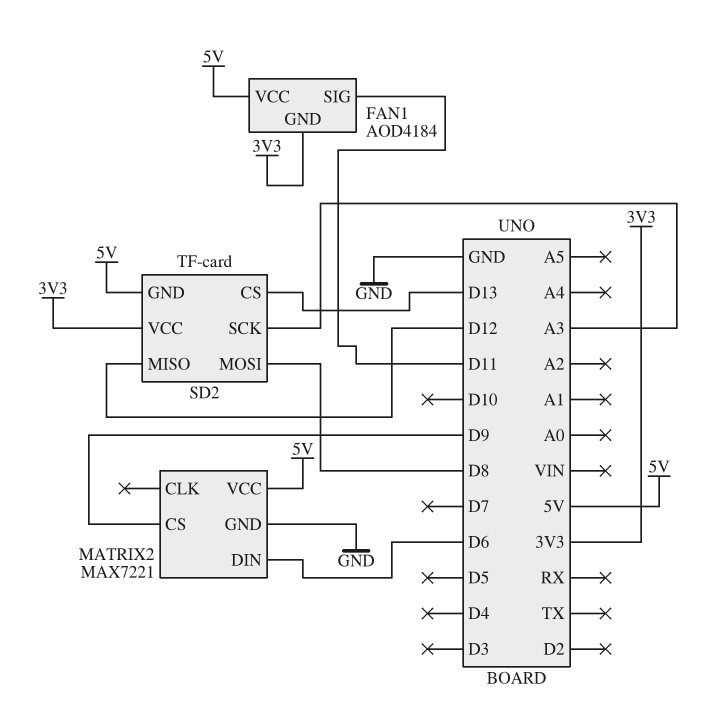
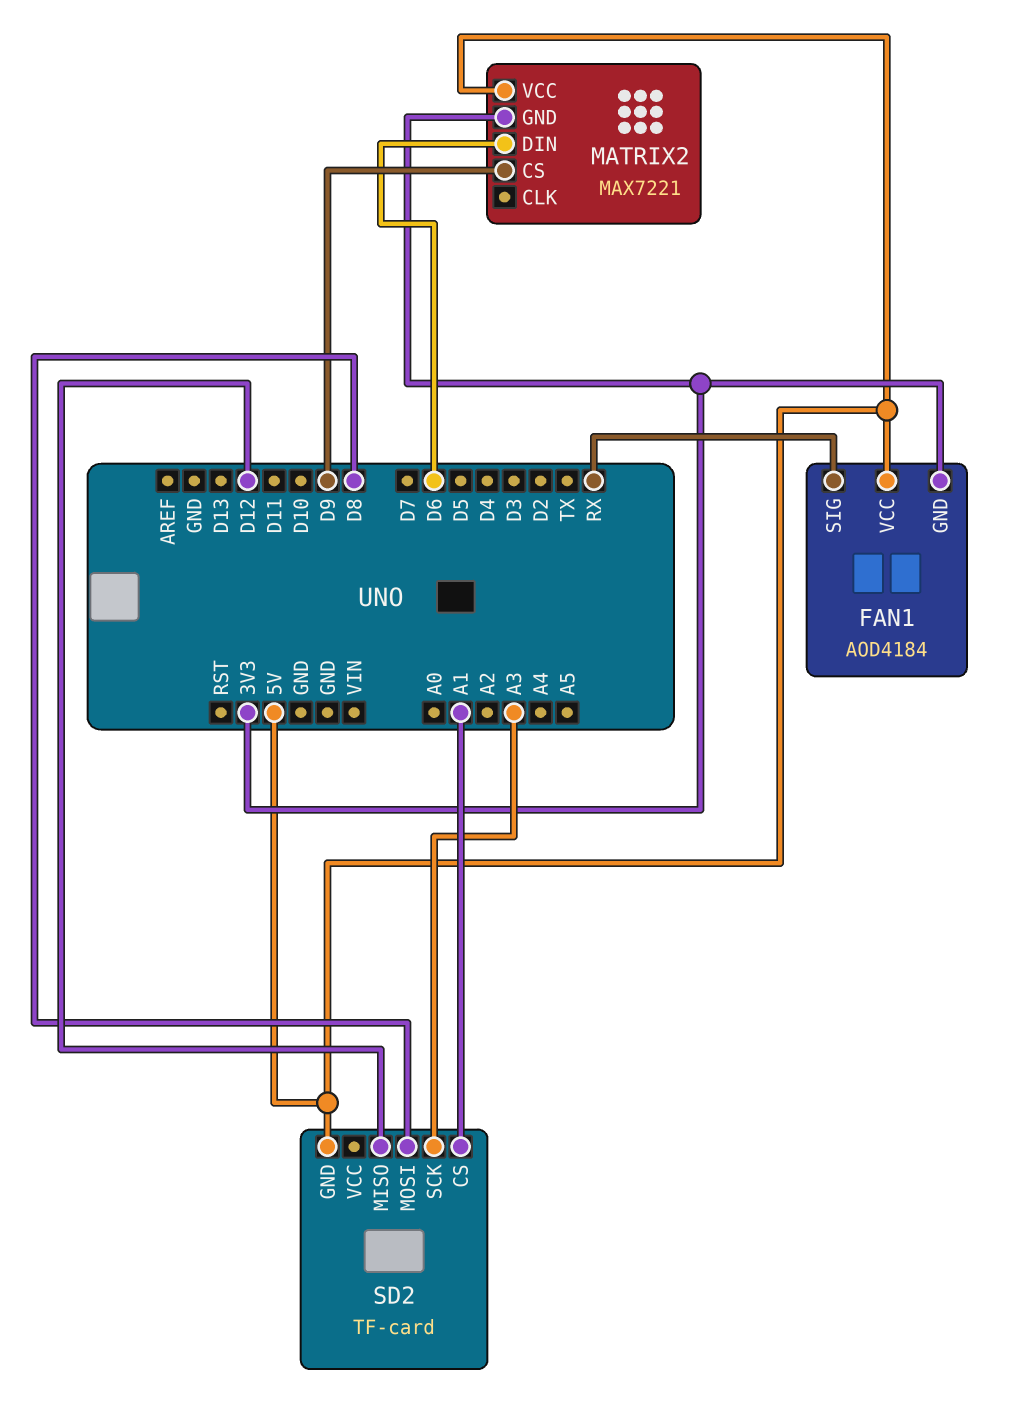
FAN1 pin SIG: D11 -> RX
MATRIX2 pin GND: GND -> 3V3
SD2 pin CS: D13 -> A1
SD2 pin VCC: 3V3 -> none

